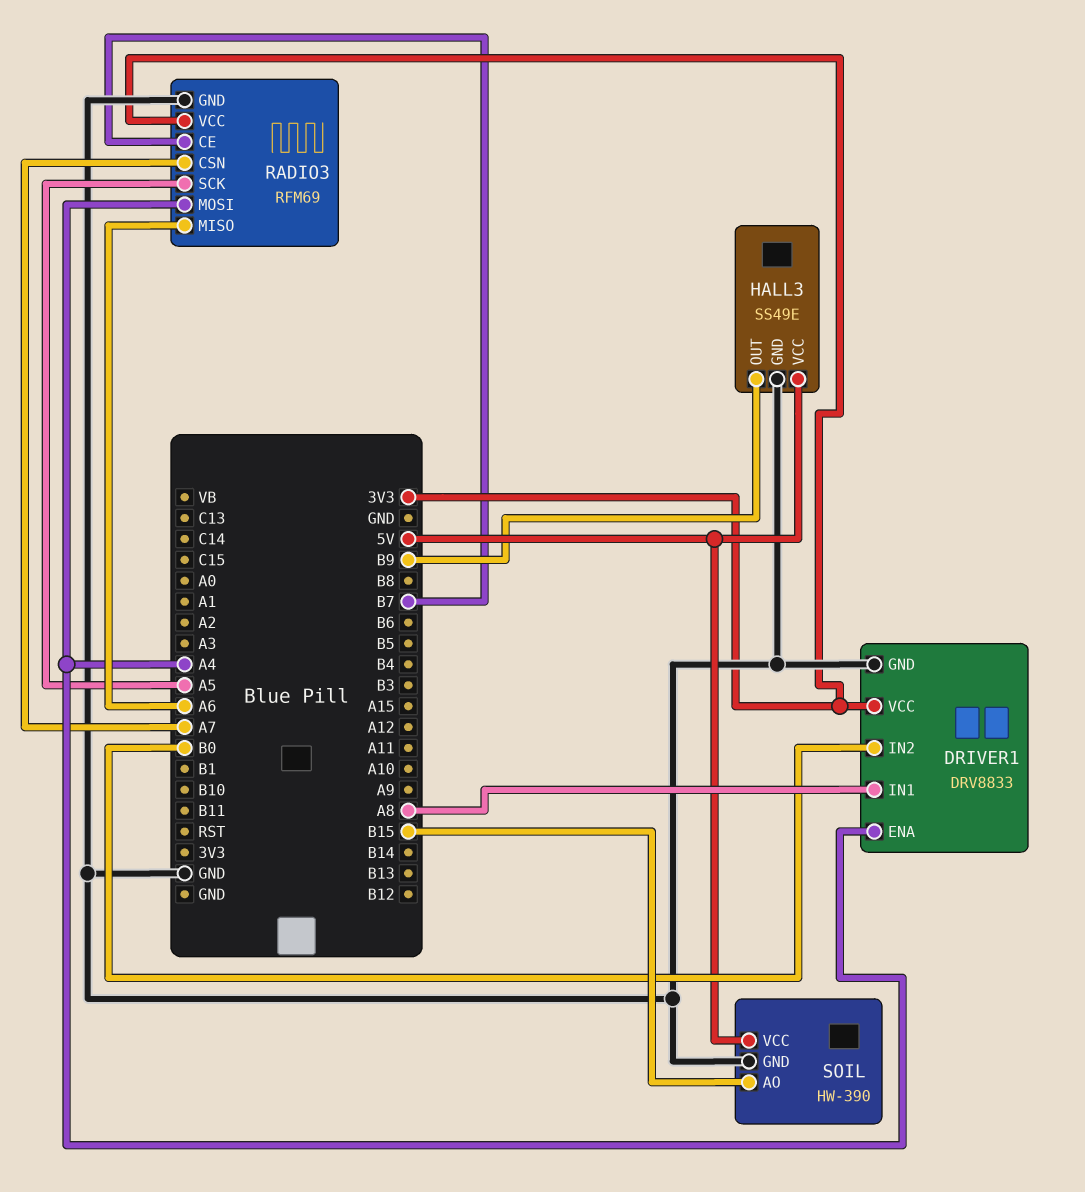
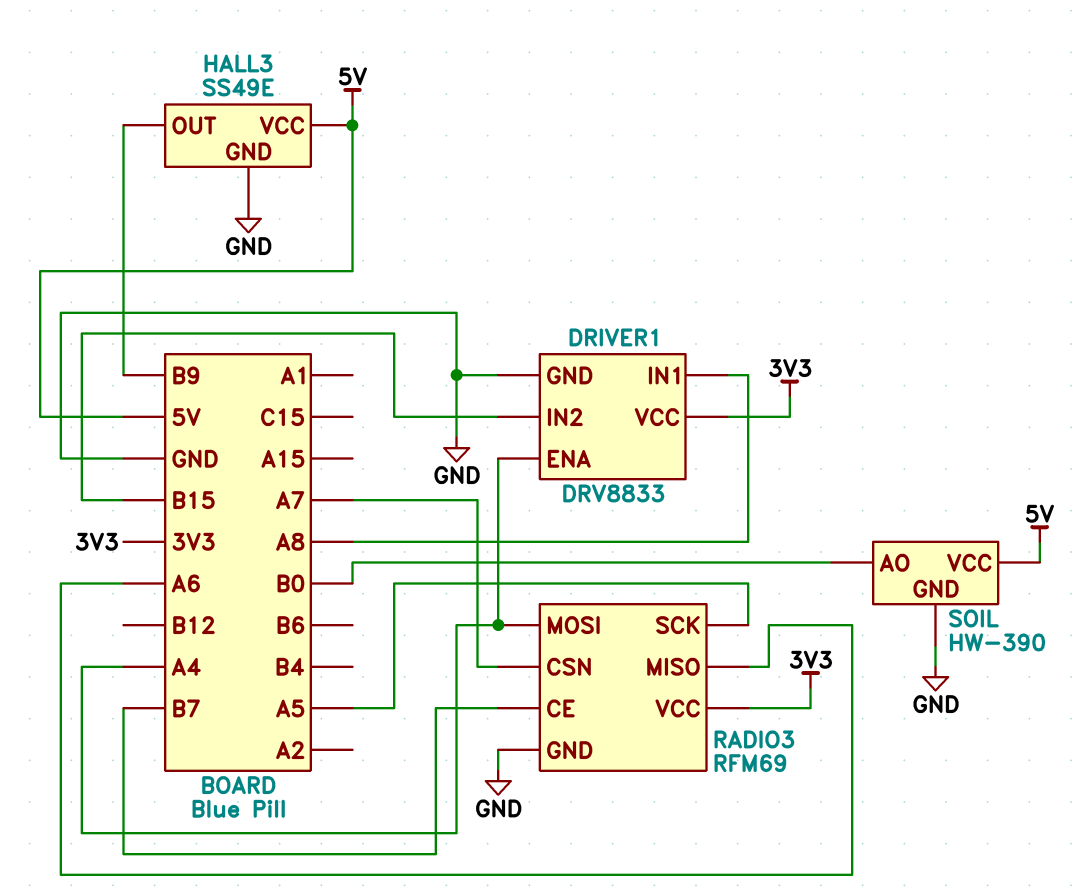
DRIVER1 pin IN2: B0 -> B15
SOIL pin AO: B15 -> B0

